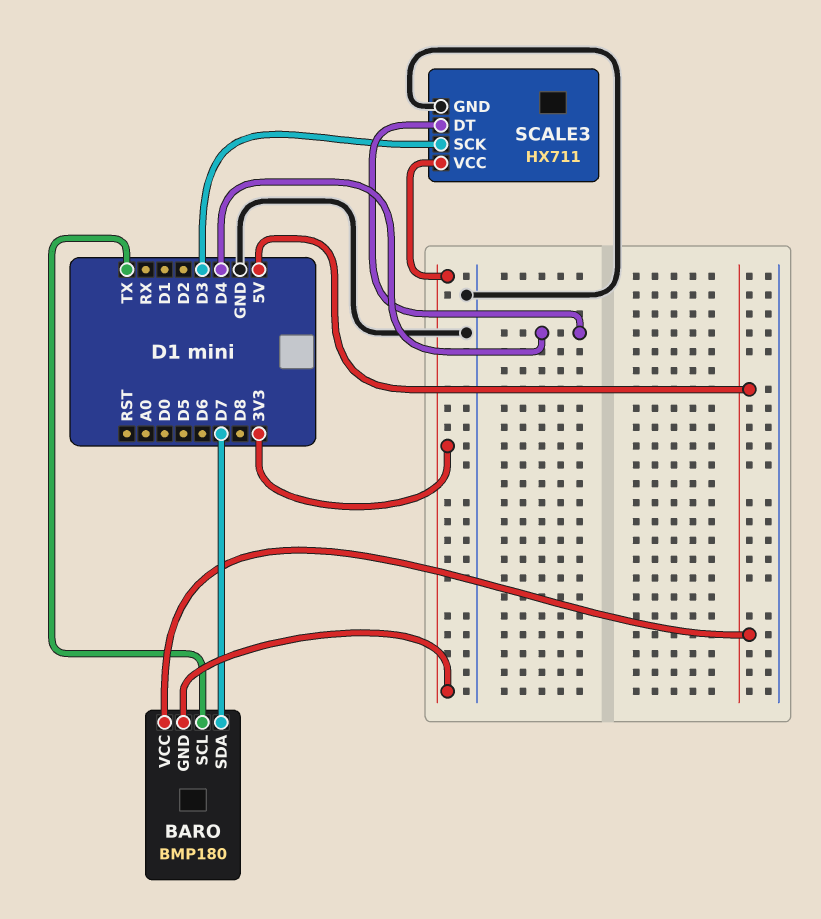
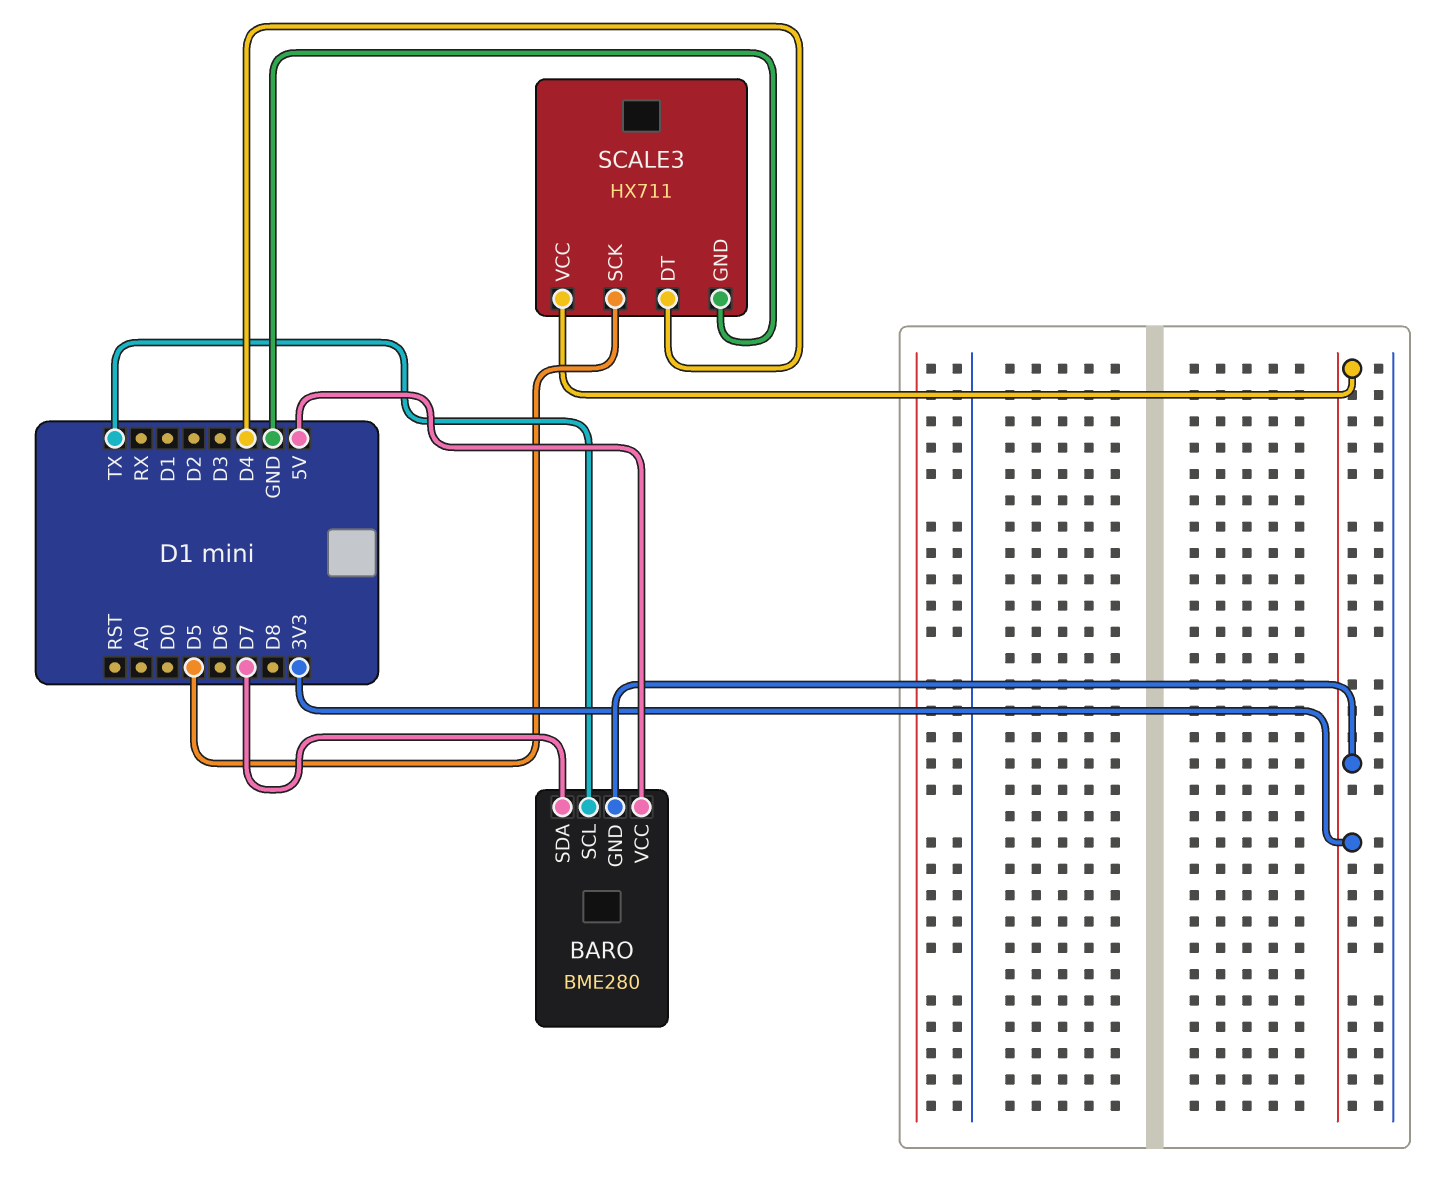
BARO: BMP180 -> BME280
SCALE3 pin SCK: D3 -> D5

